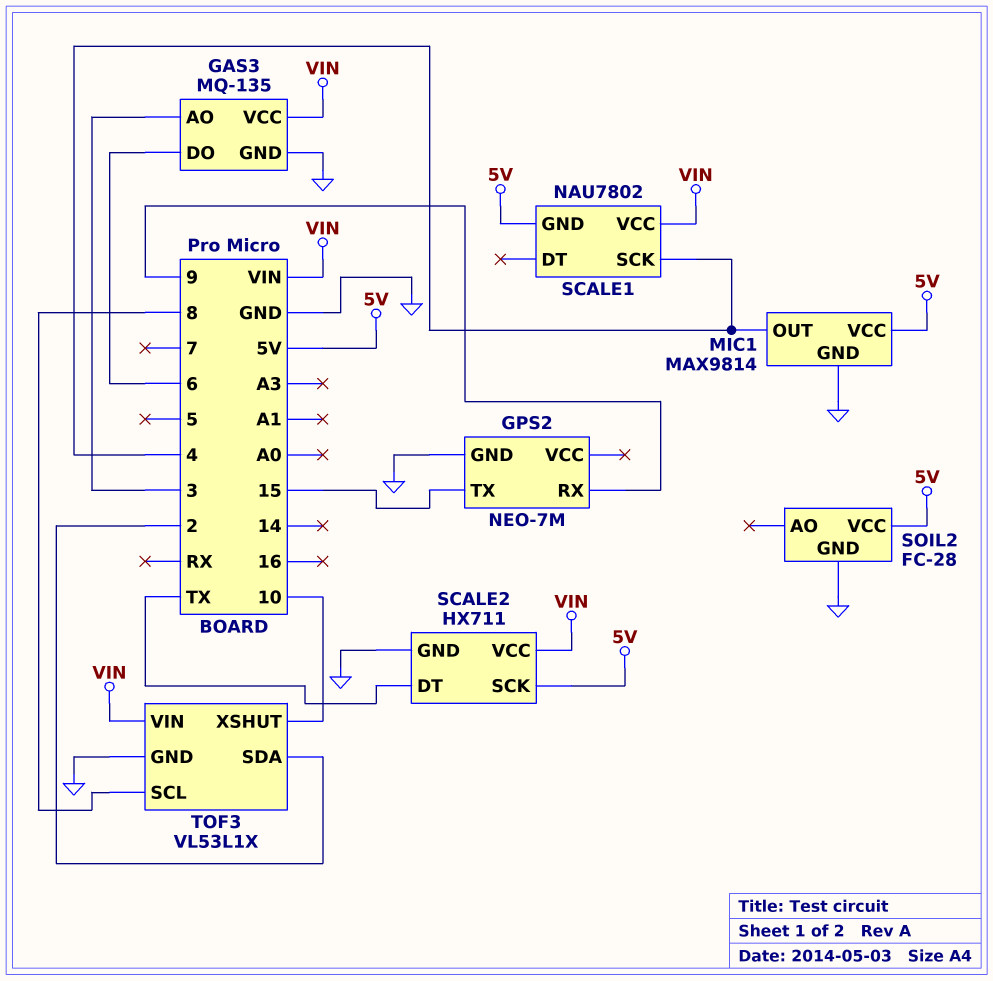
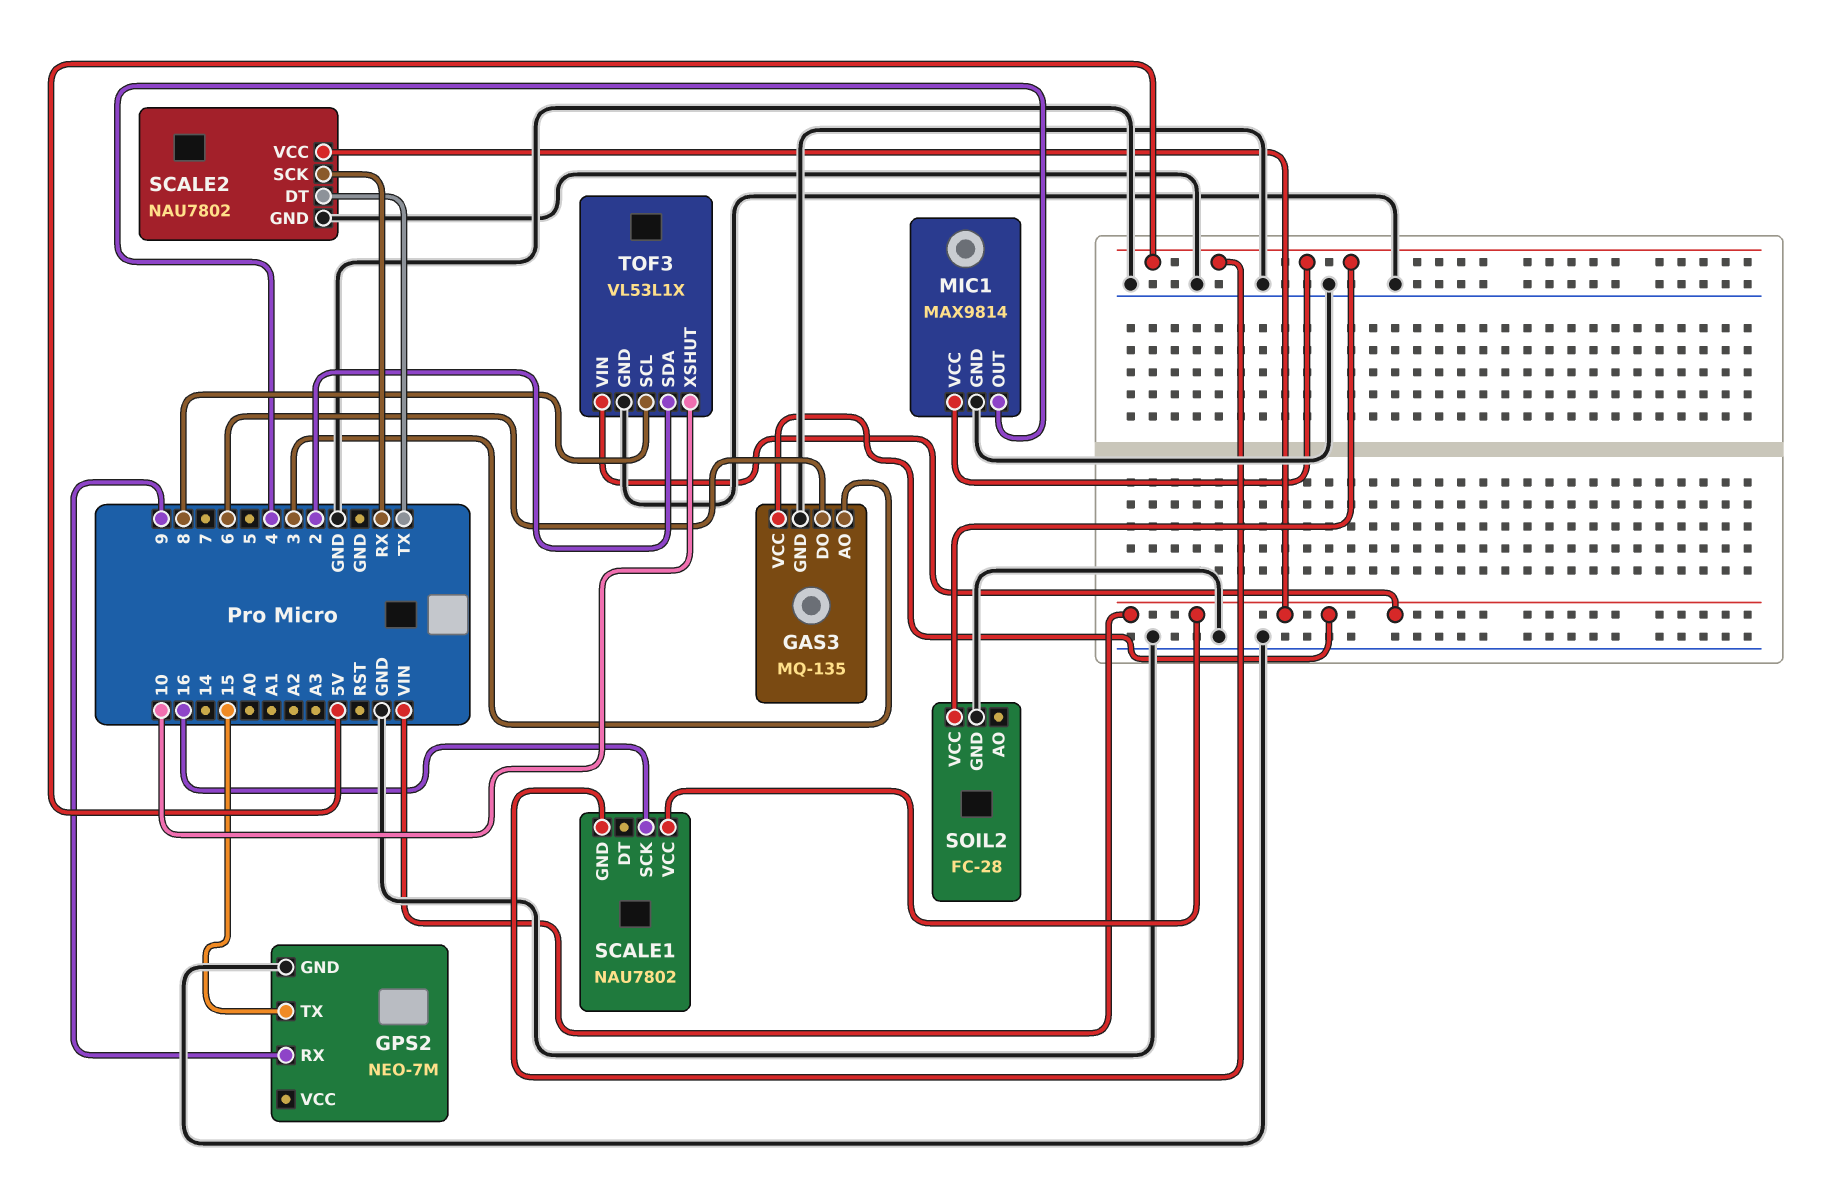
SCALE1 pin SCK: 4 -> 16
SCALE2: HX711 -> NAU7802
SCALE2 pin SCK: 5V -> RX

